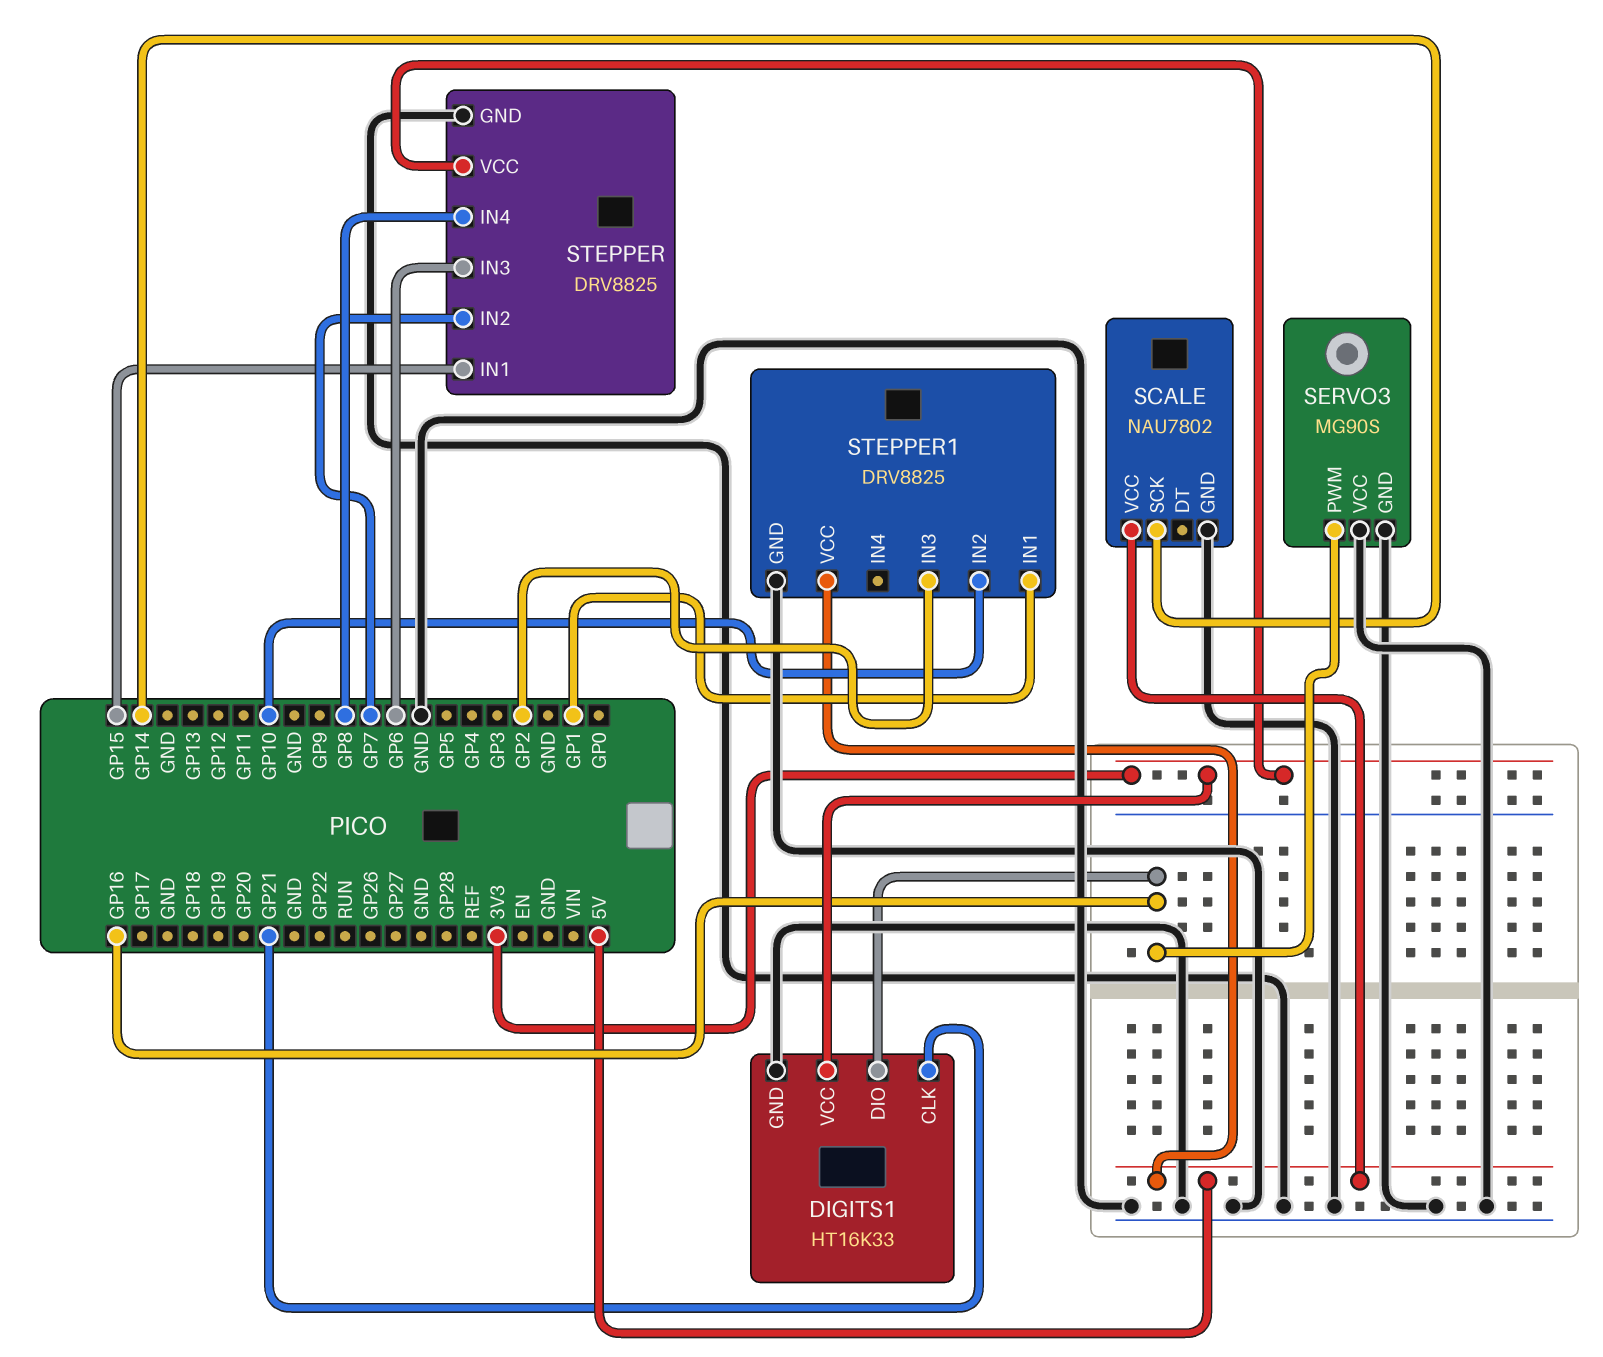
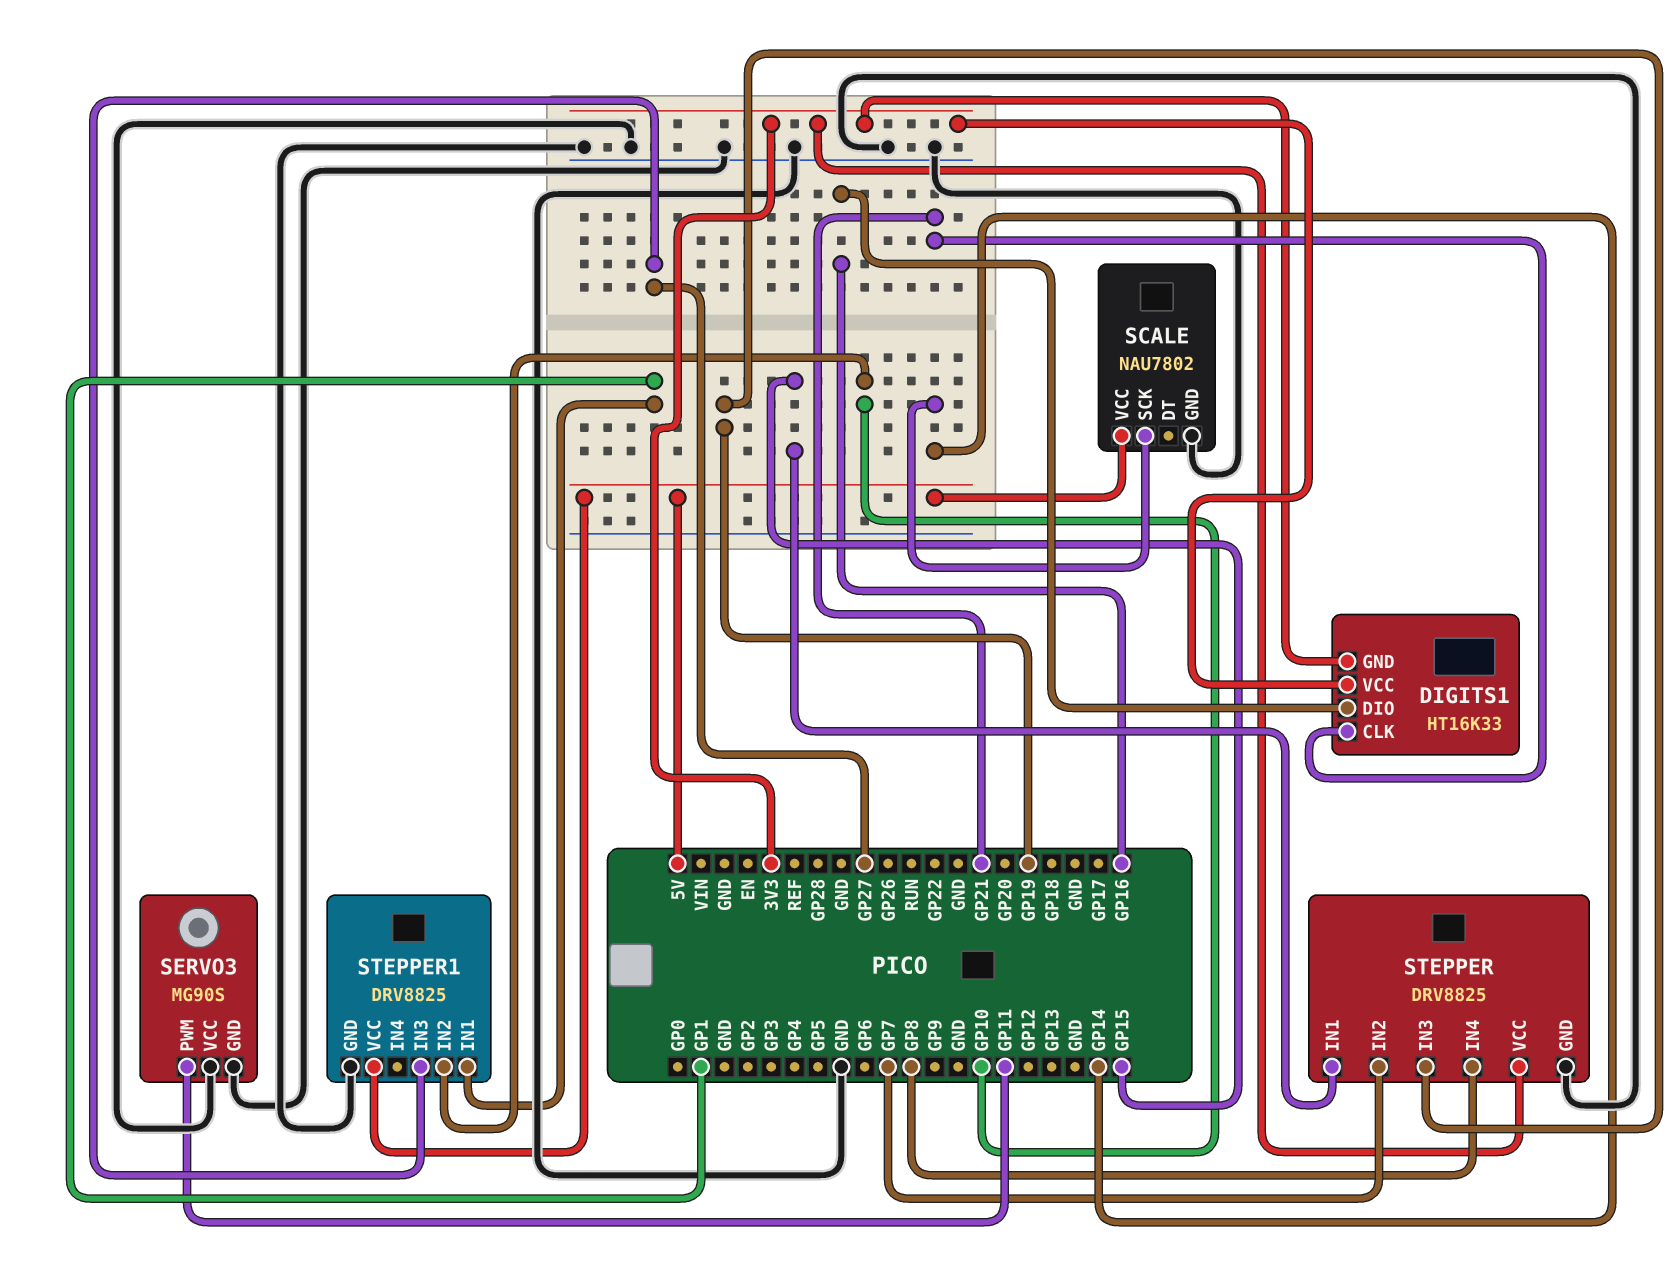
DIGITS1 pin GND: GND -> 3V3
SERVO3 pin PWM: GP16 -> GP11
STEPPER pin IN3: GP6 -> GP19
STEPPER1 pin IN3: GP2 -> GP27

